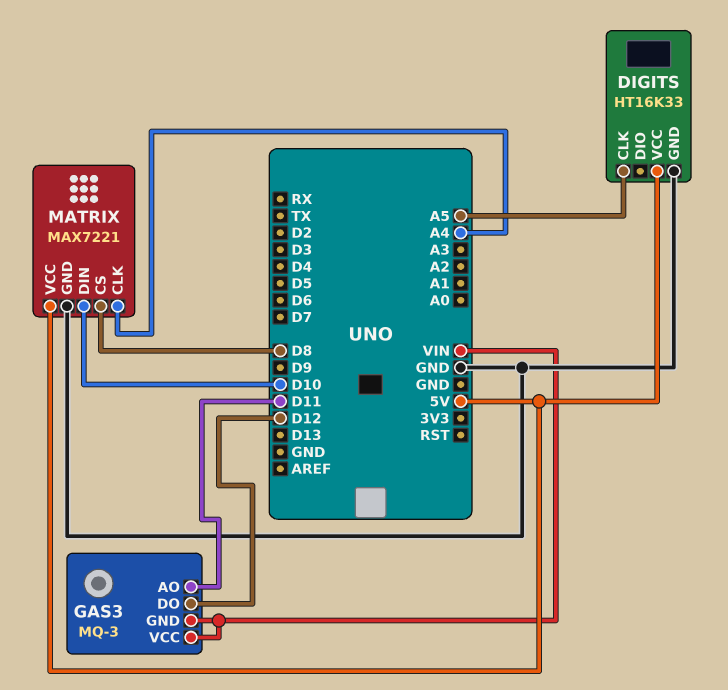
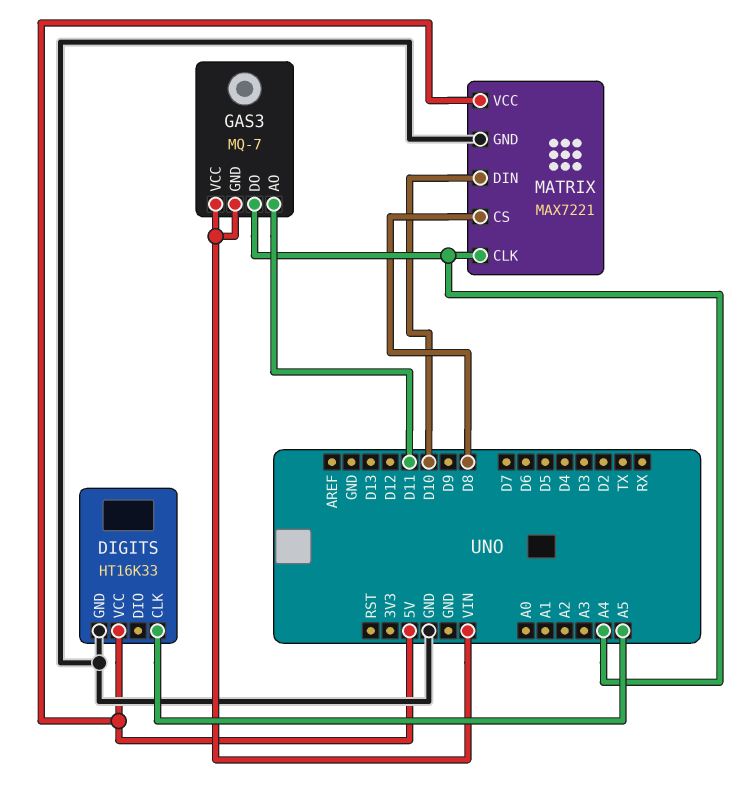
GAS3: MQ-3 -> MQ-7
GAS3 pin DO: D12 -> A4

